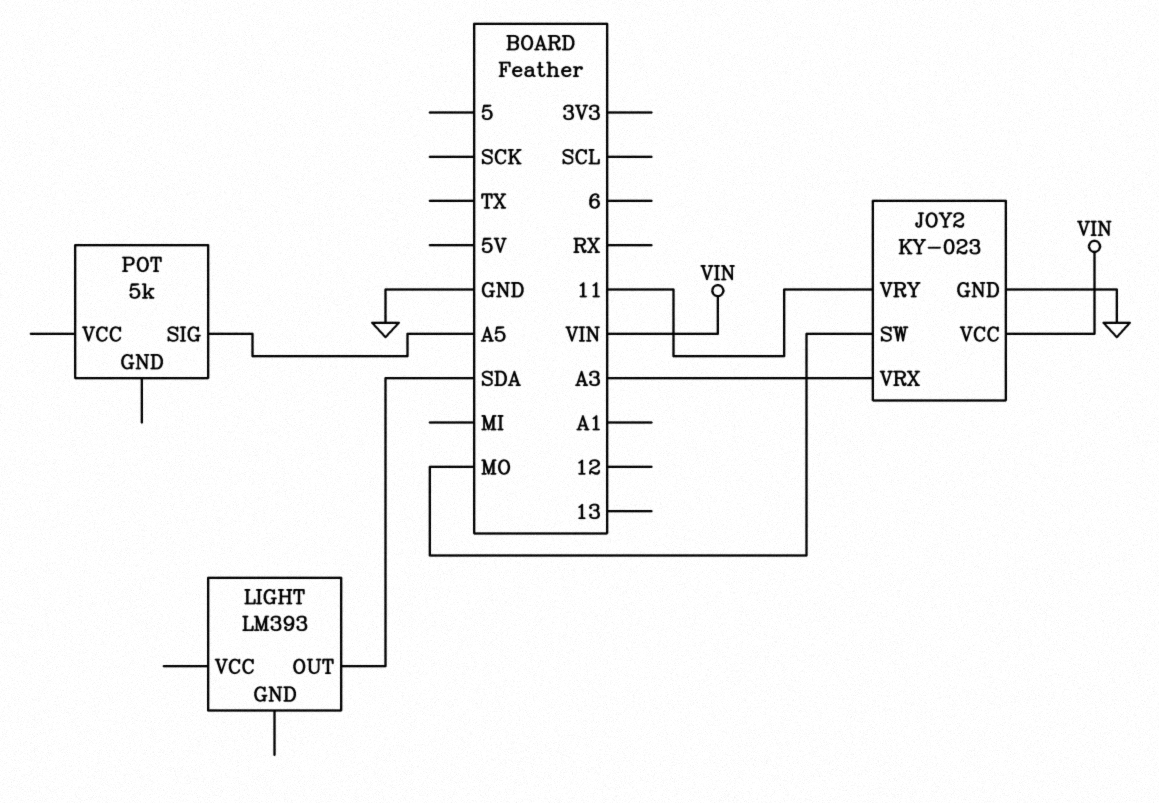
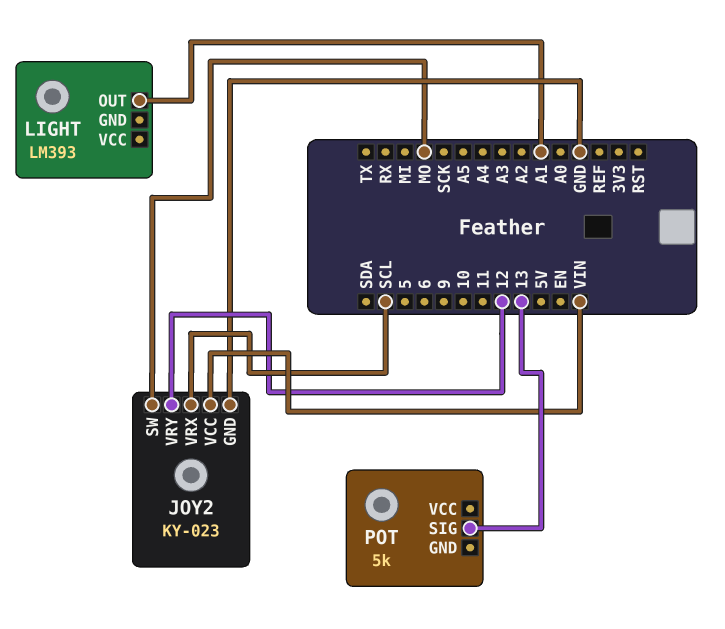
JOY2 pin VRX: A3 -> SCL
JOY2 pin VRY: 11 -> 12
LIGHT pin OUT: SDA -> A1
POT pin SIG: A5 -> 13

